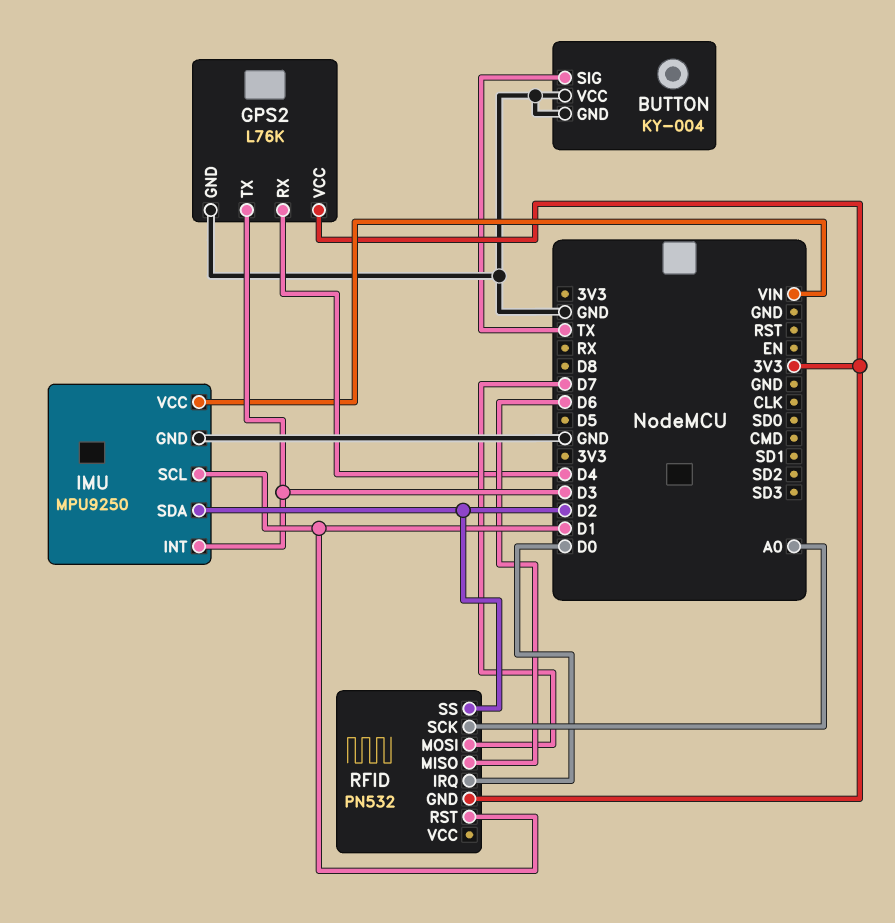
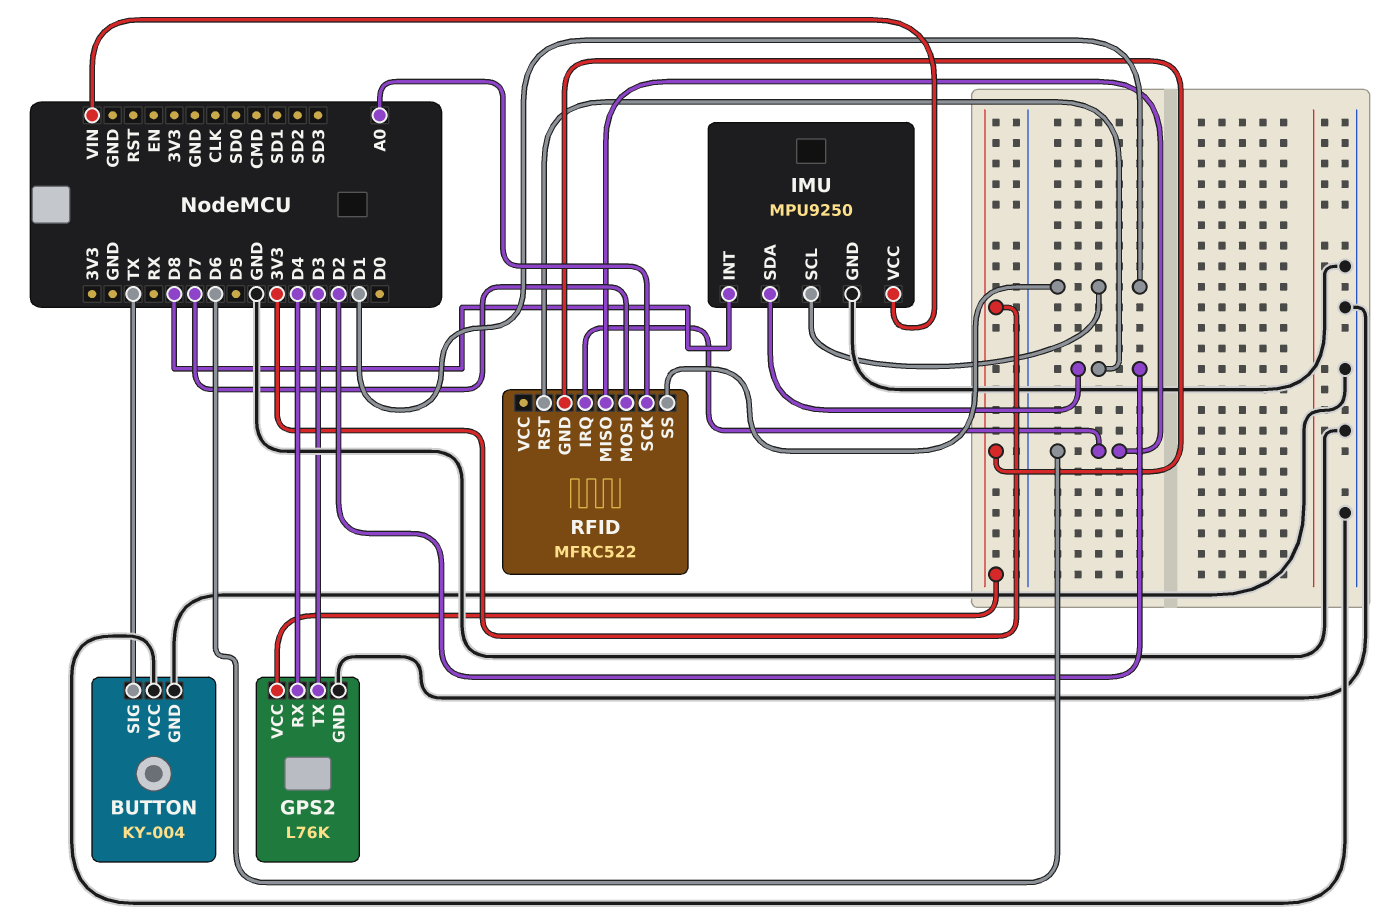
IMU pin INT: D3 -> D8
RFID: PN532 -> MFRC522
RFID pin IRQ: D0 -> D6
RFID pin RST: D1 -> D2
RFID pin SS: D2 -> D1

